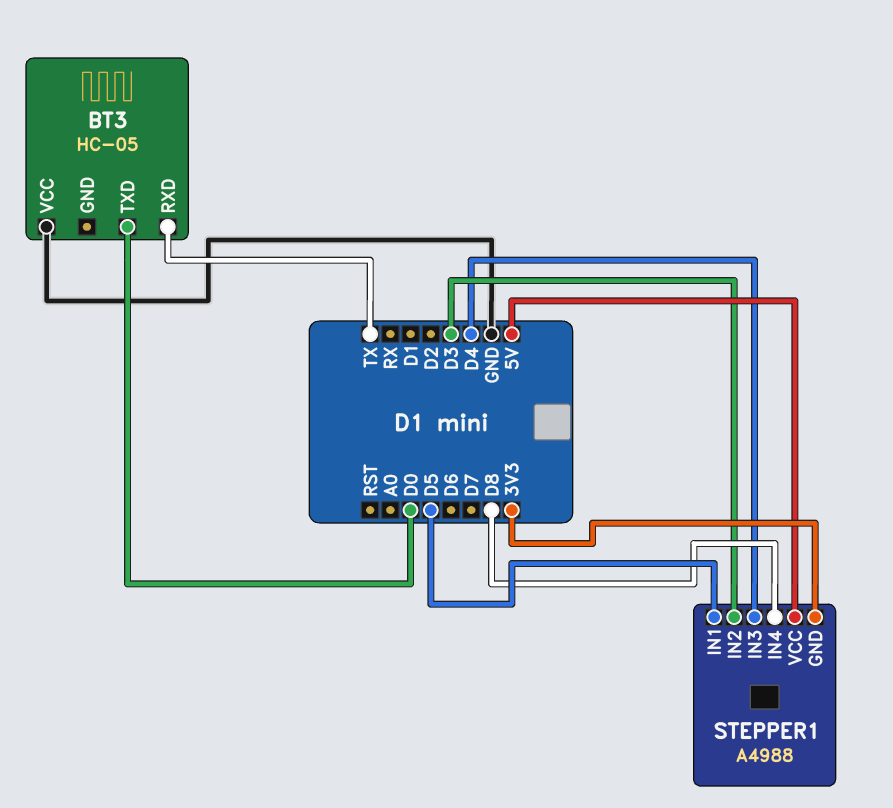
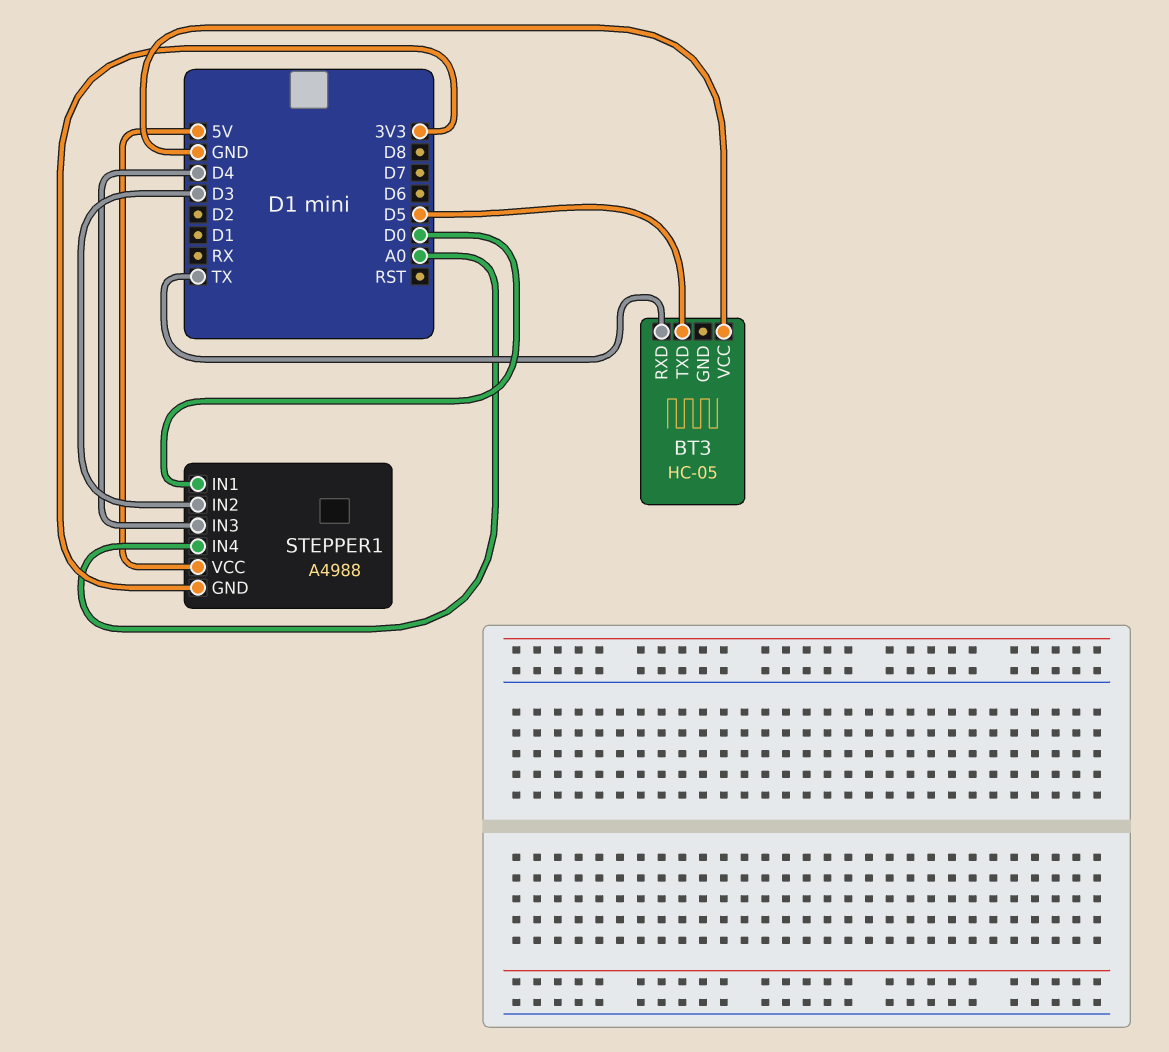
BT3 pin TXD: D0 -> D5
STEPPER1 pin IN1: D5 -> D0
STEPPER1 pin IN4: D8 -> A0

